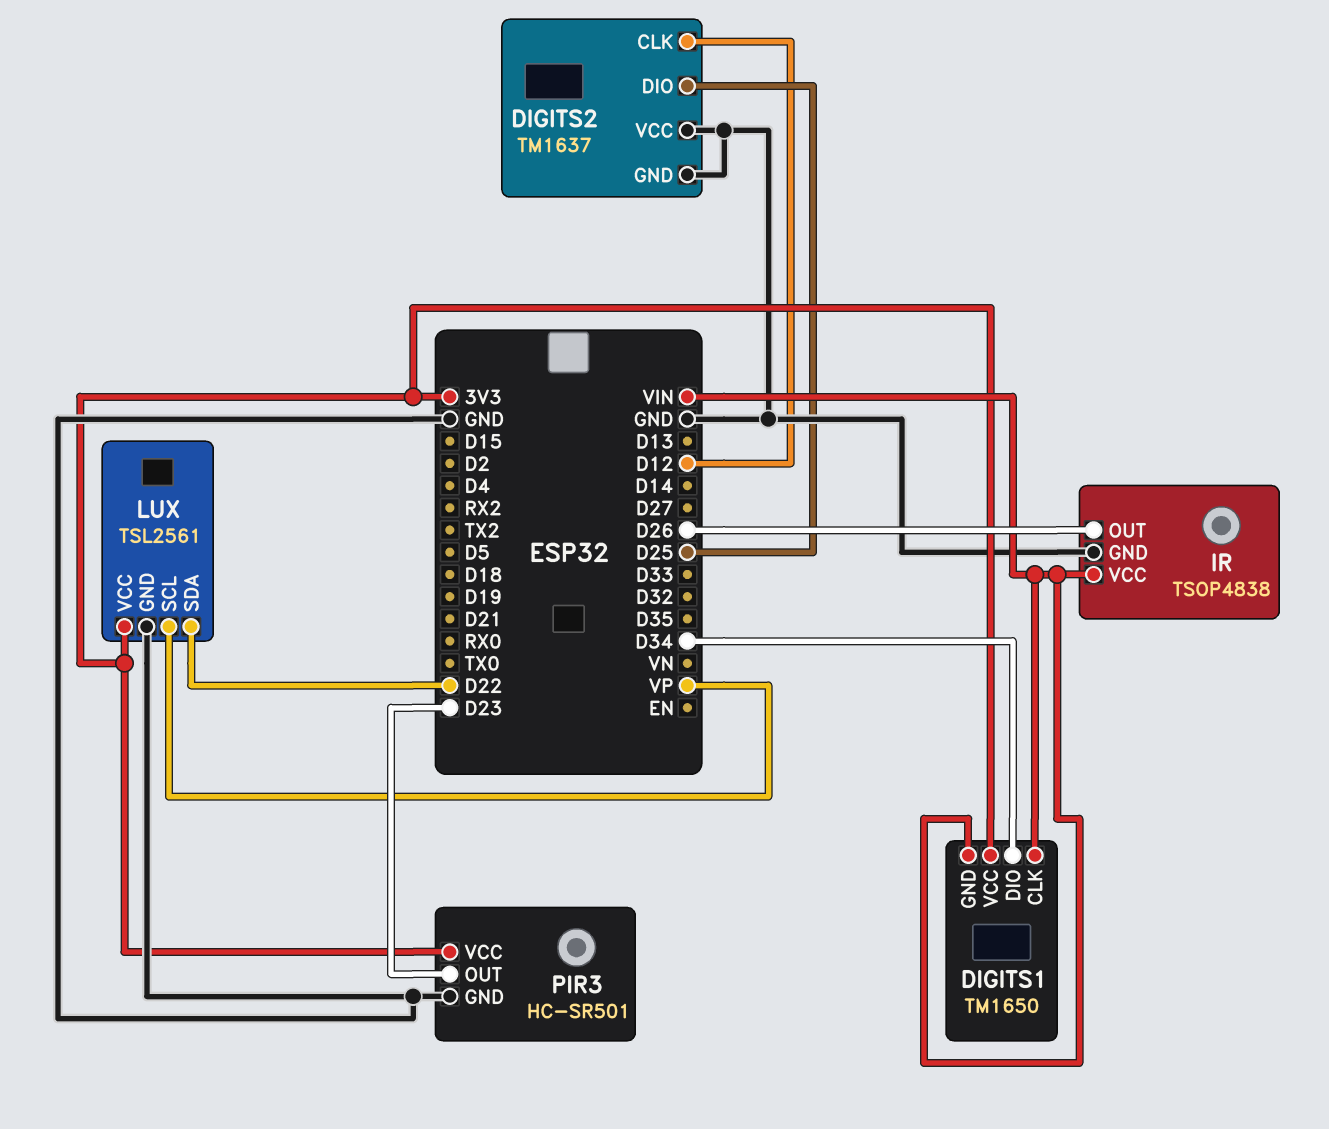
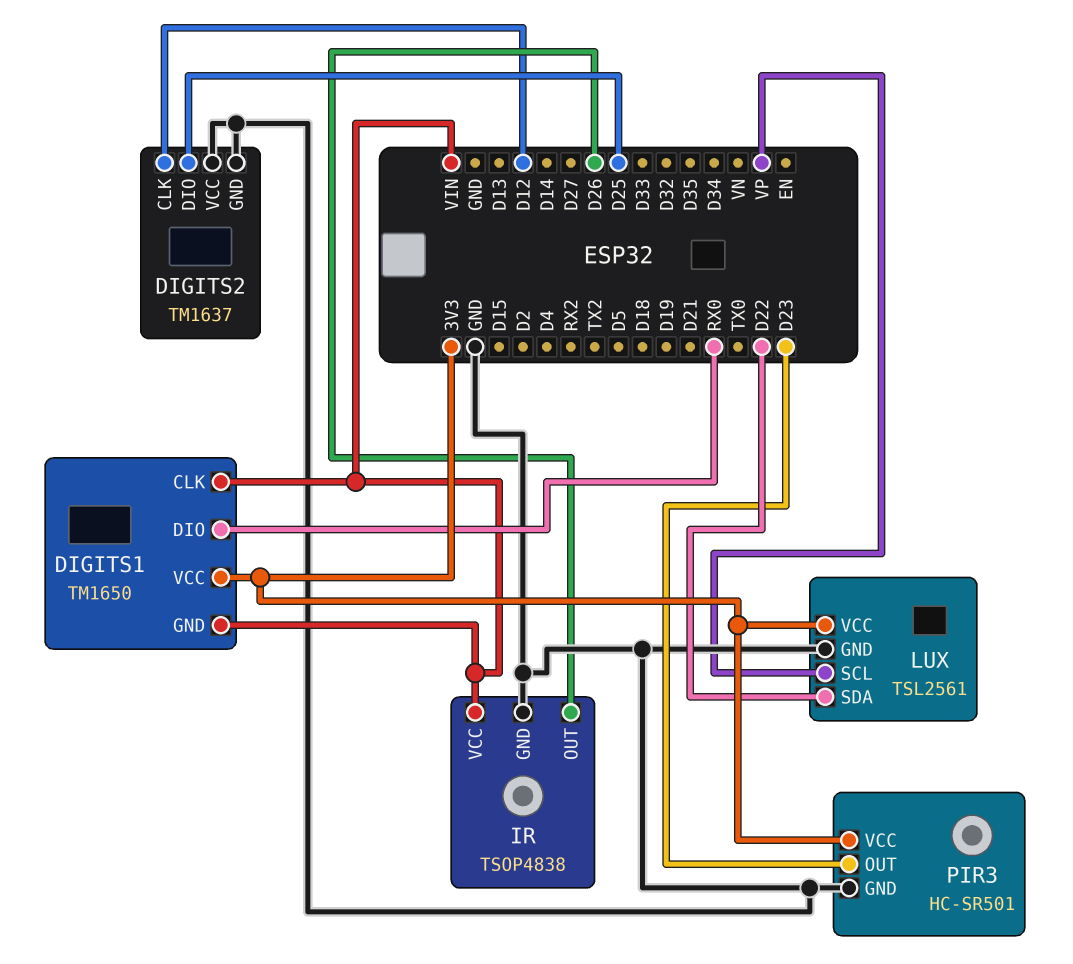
DIGITS1 pin DIO: D34 -> RX0

